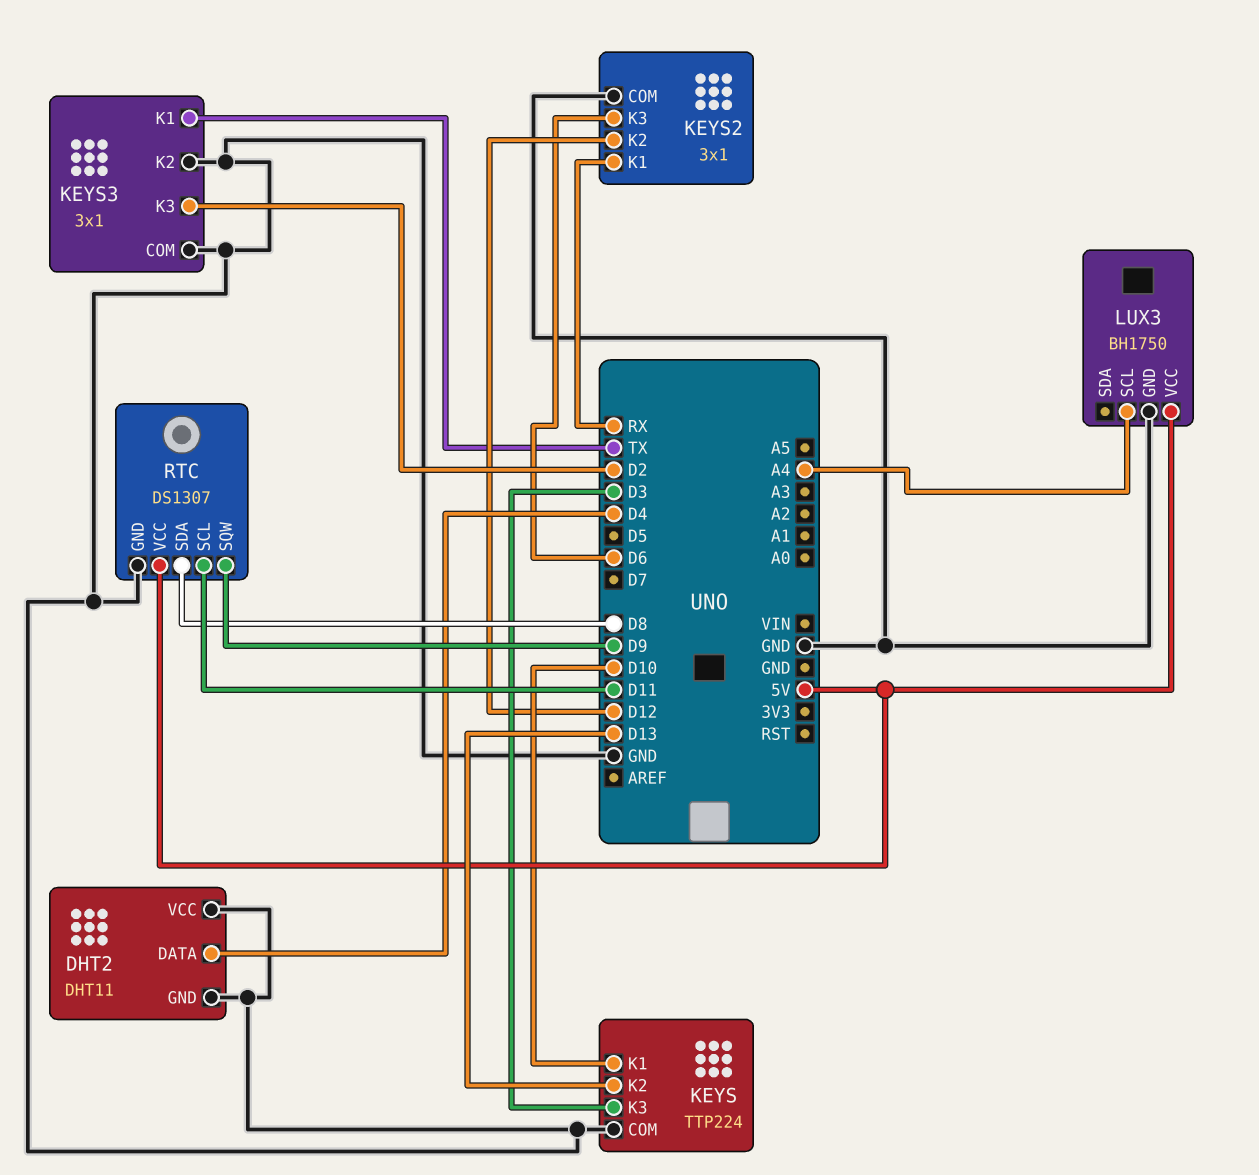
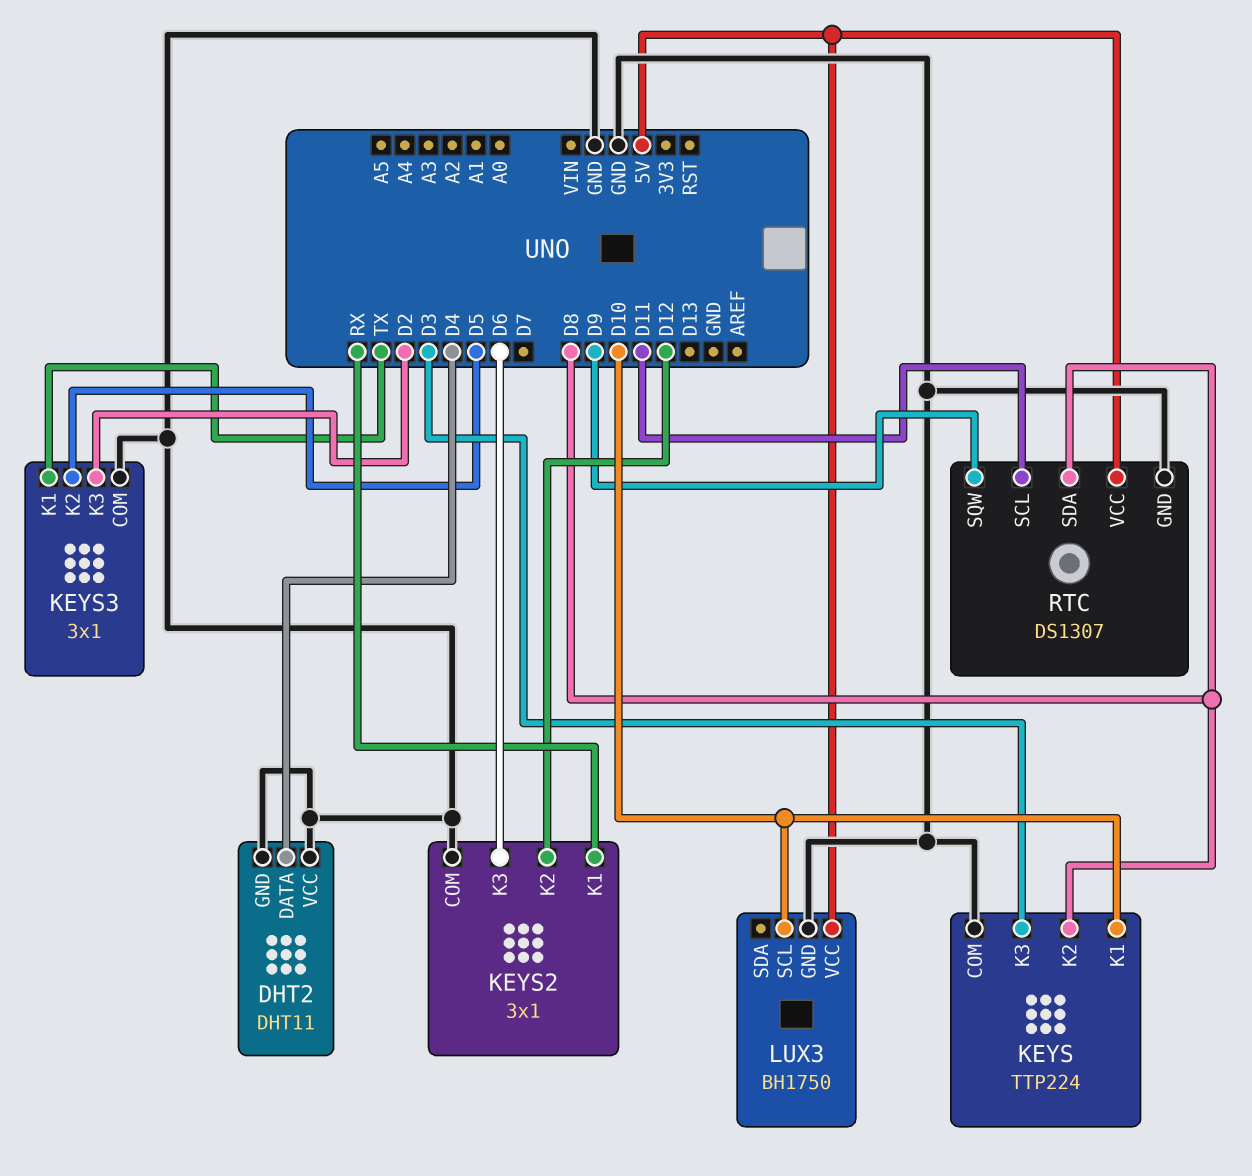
KEYS pin K2: D13 -> D8
KEYS3 pin K2: GND -> D5
LUX3 pin SCL: A4 -> D10

